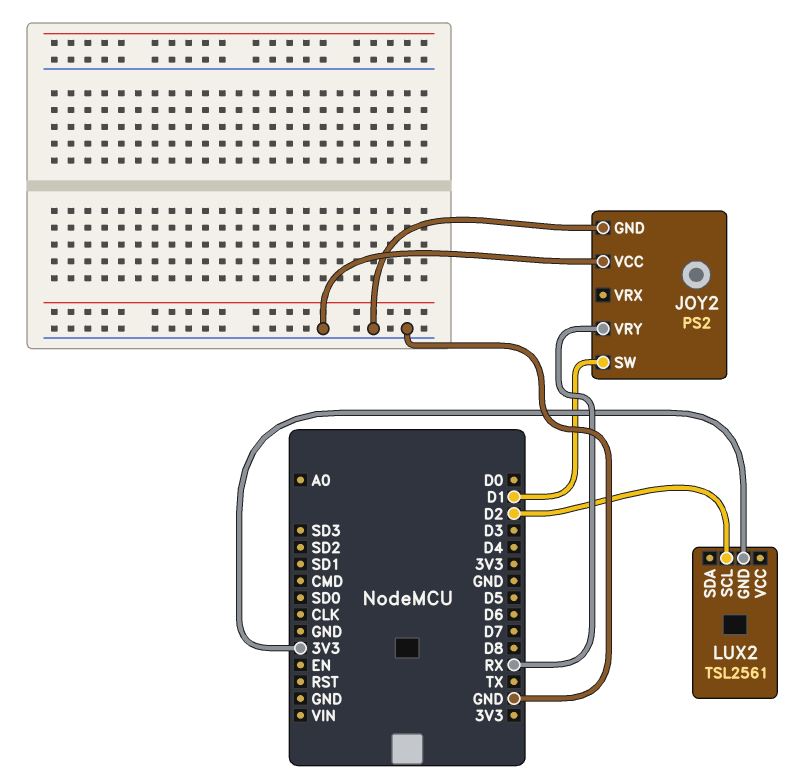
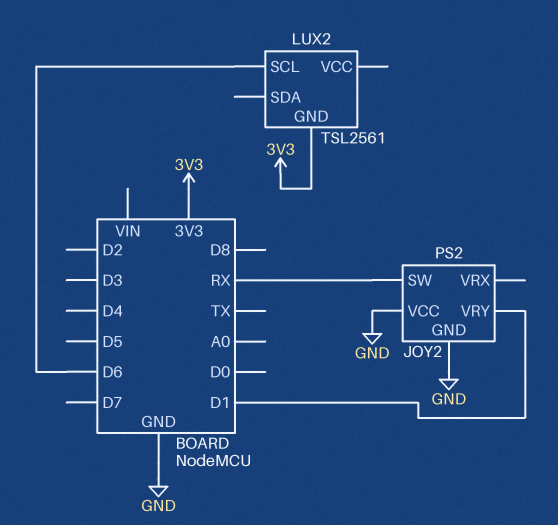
JOY2 pin SW: D1 -> RX
JOY2 pin VRY: RX -> D1
LUX2 pin SCL: D2 -> D6

